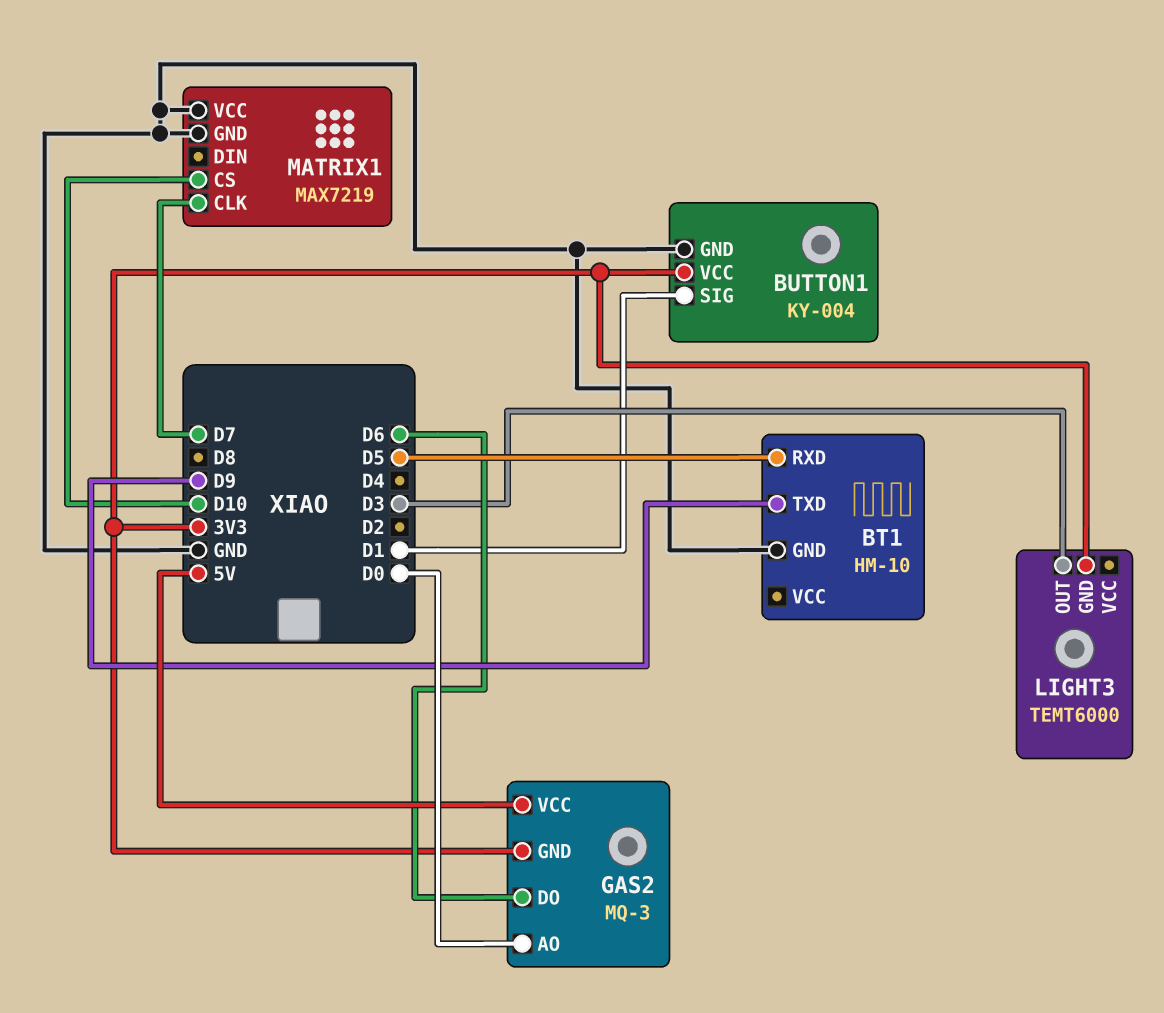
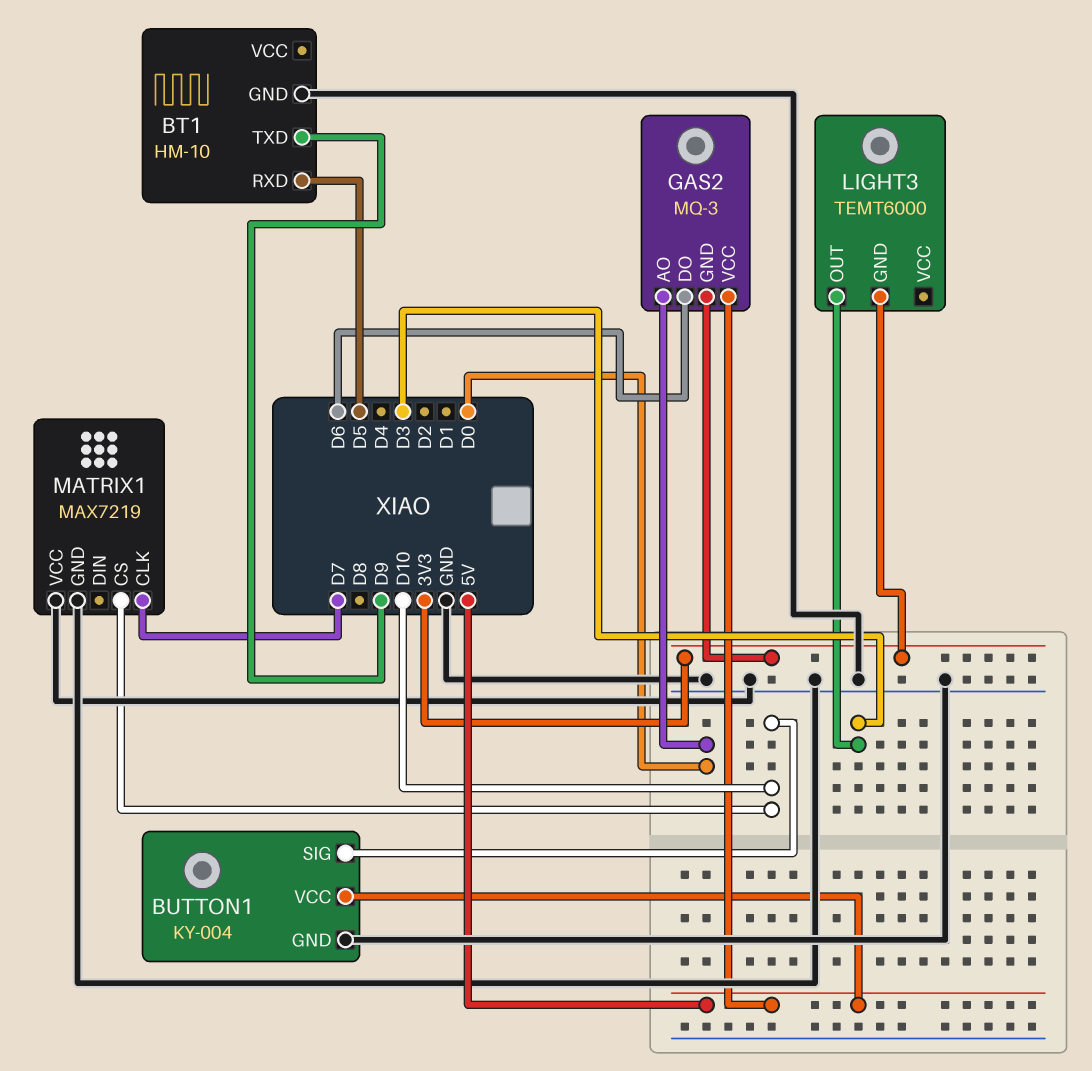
BUTTON1 pin SIG: D1 -> D10
BUTTON1 pin VCC: 3V3 -> 5V

